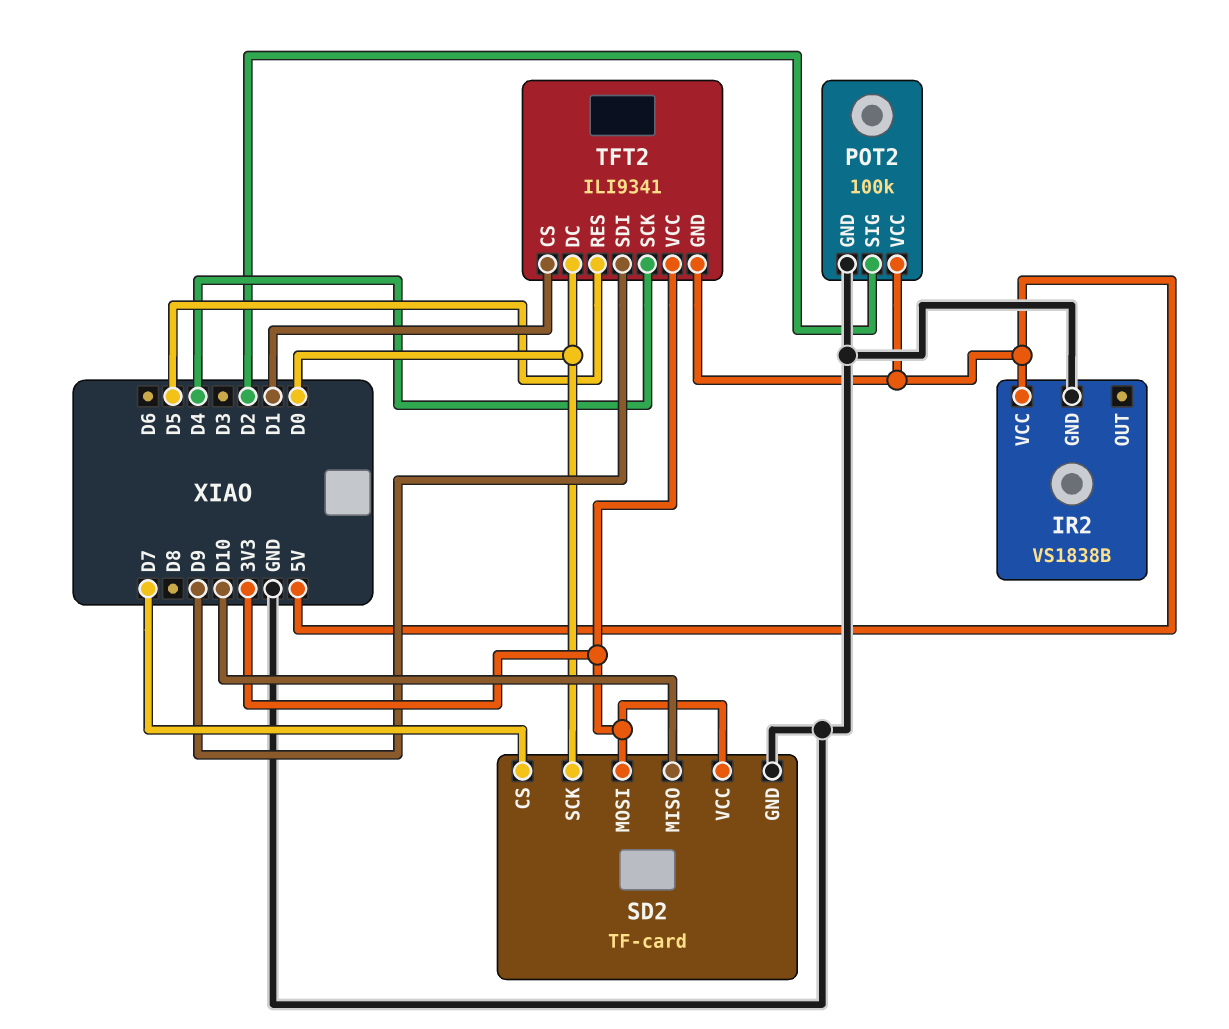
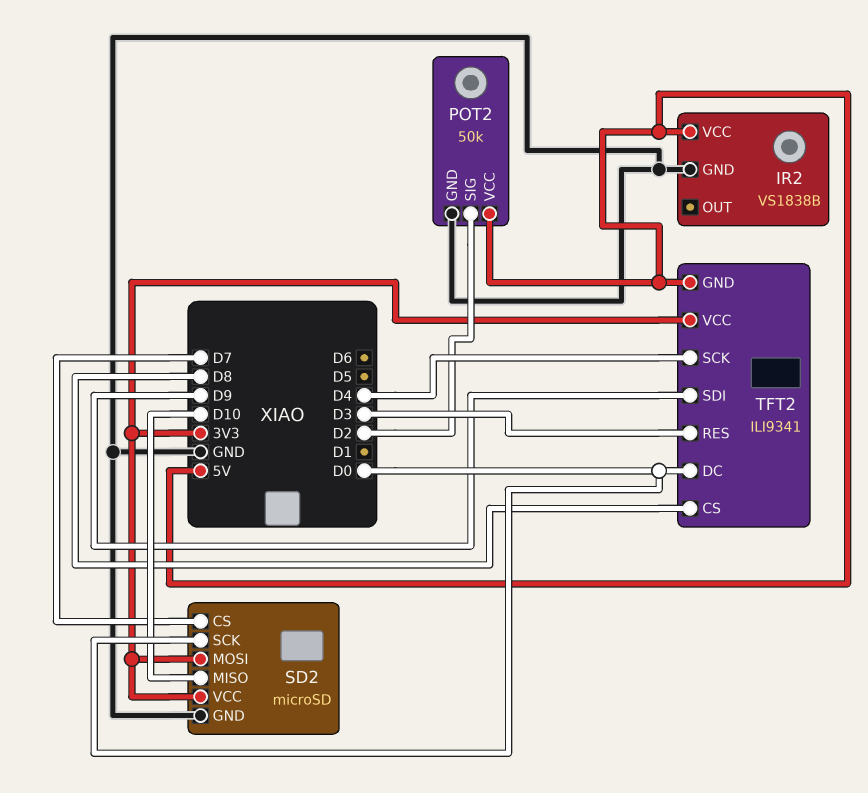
POT2: 100k -> 50k
SD2: TF-card -> microSD
TFT2 pin CS: D1 -> D8
TFT2 pin RES: D5 -> D3

